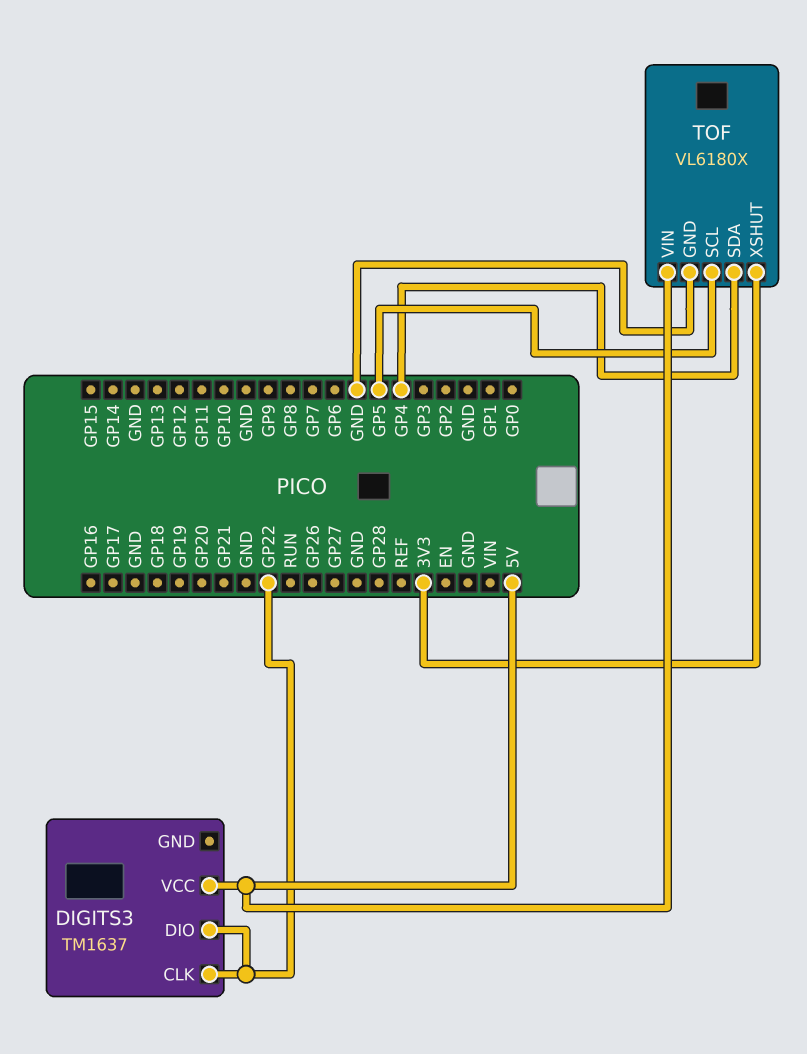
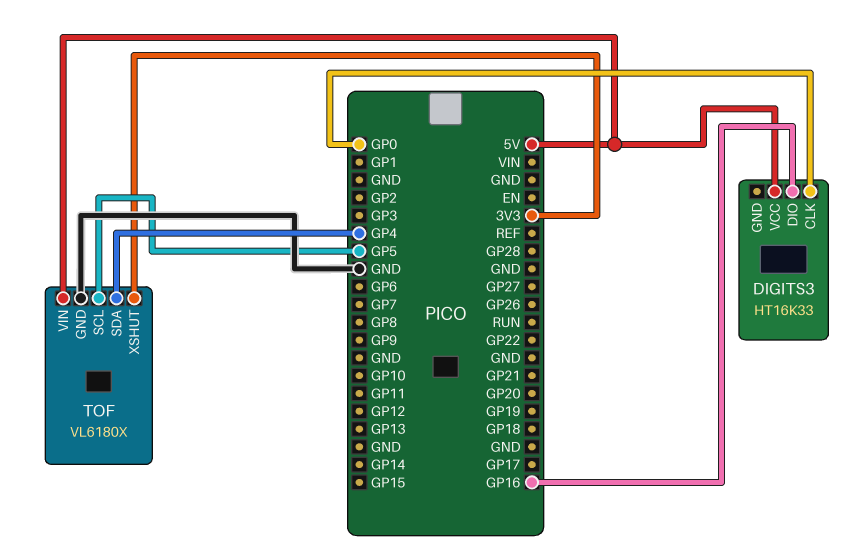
DIGITS3: TM1637 -> HT16K33
DIGITS3 pin CLK: GP22 -> GP0
DIGITS3 pin DIO: GP22 -> GP16

